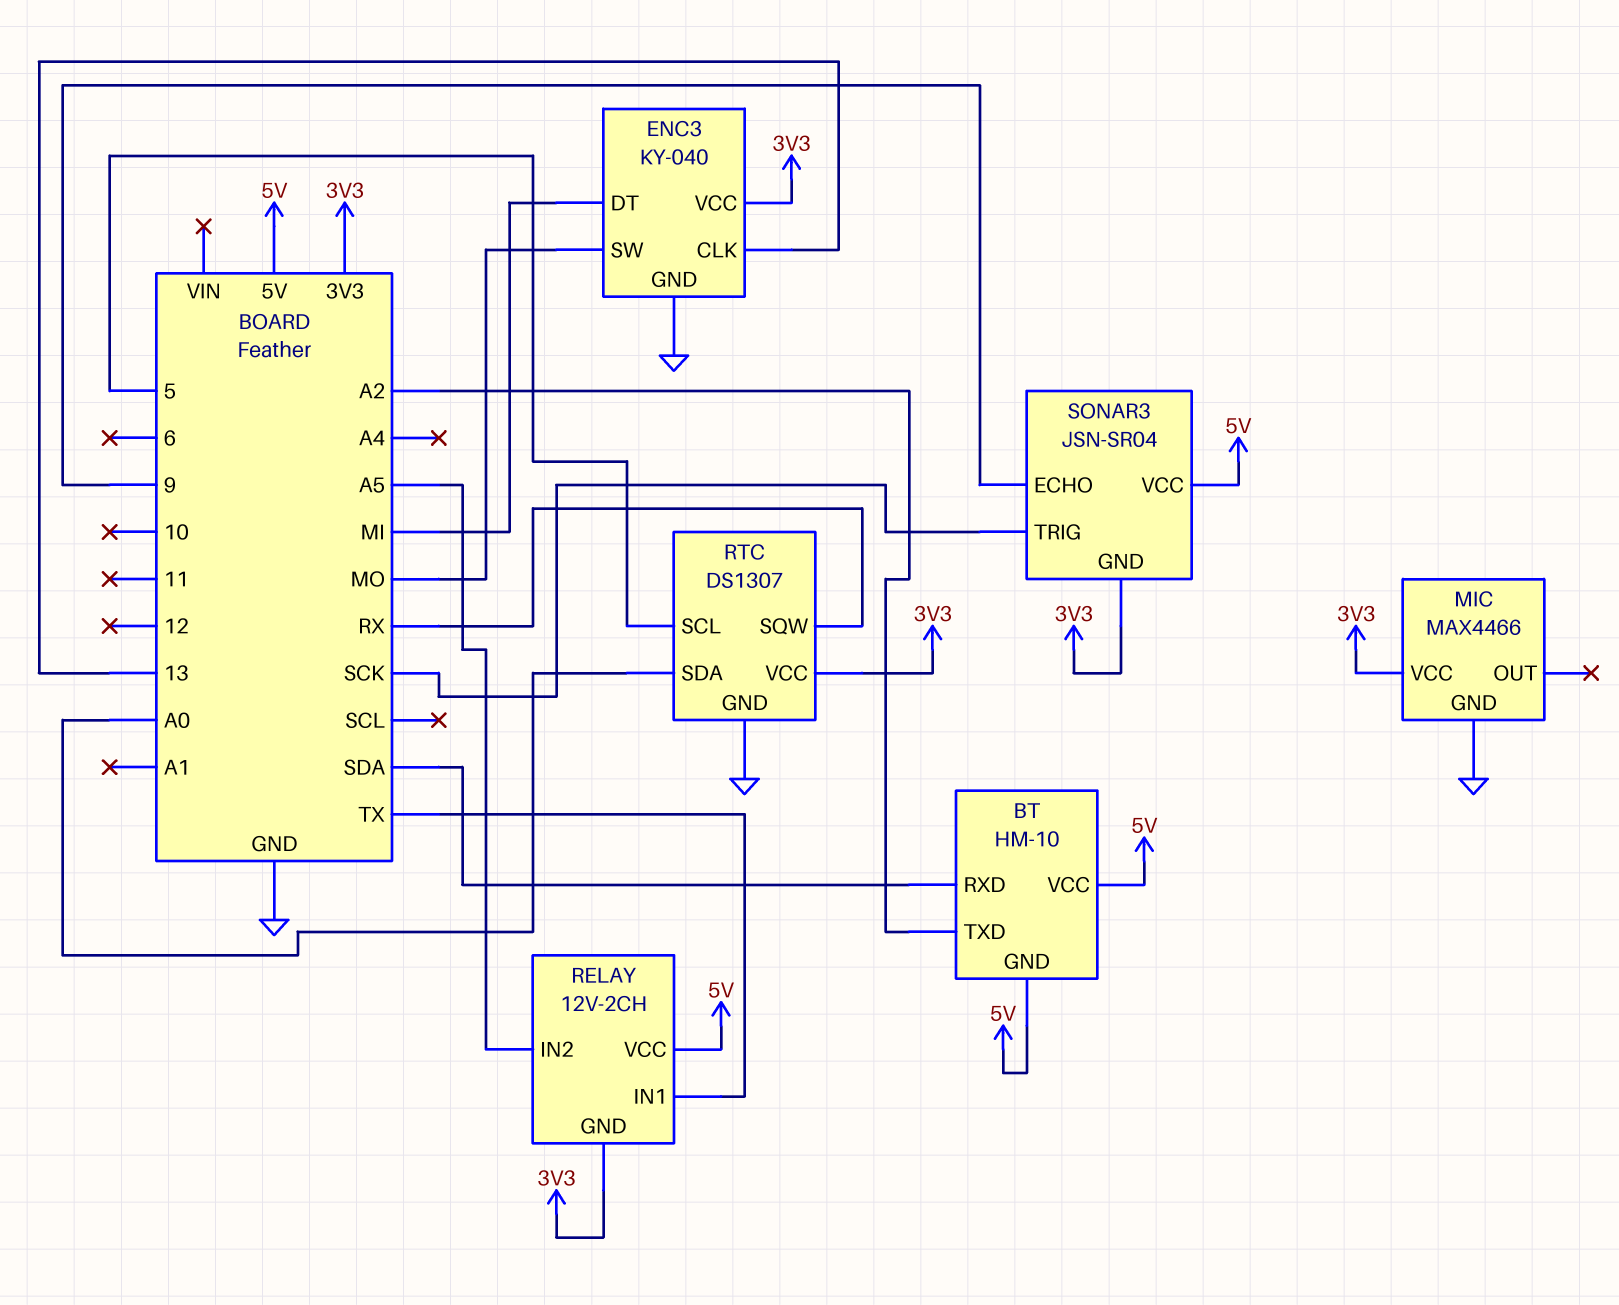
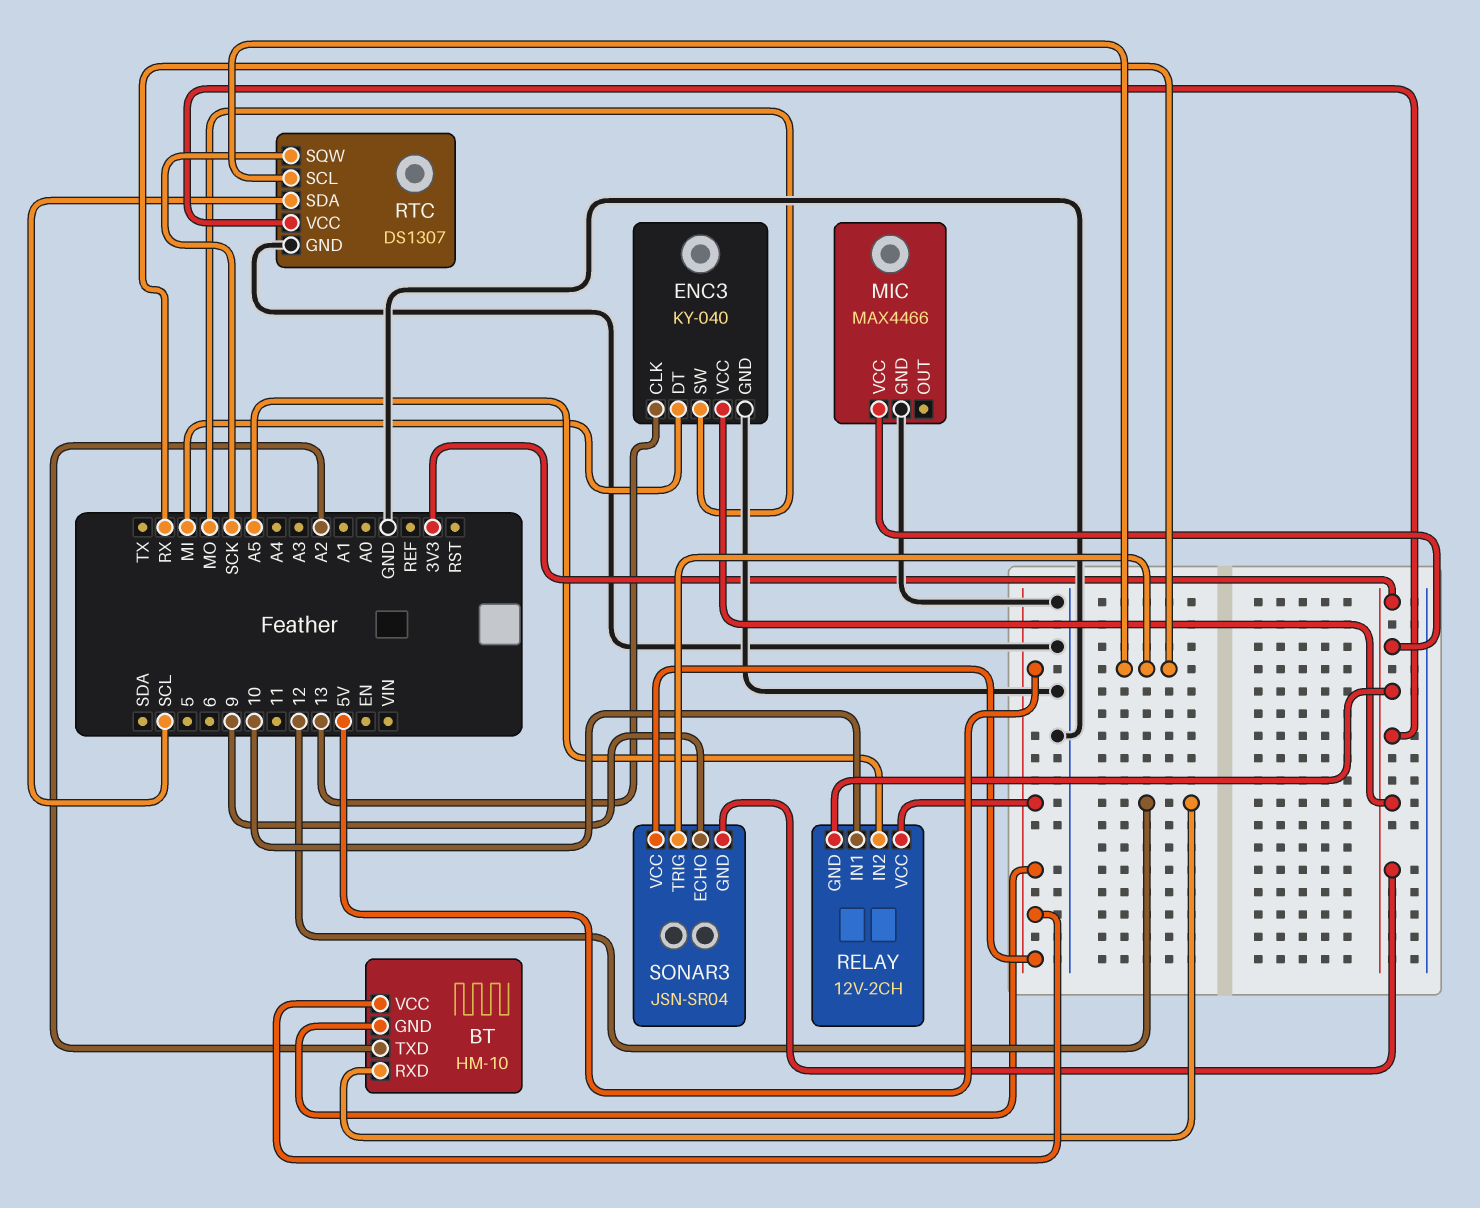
BT pin RXD: SDA -> 12
RELAY pin IN1: TX -> 10
RTC pin SCL: 5 -> RX
RTC pin SDA: A0 -> SCL
RTC pin SQW: RX -> SCK
SONAR3 pin TRIG: SCK -> RX

